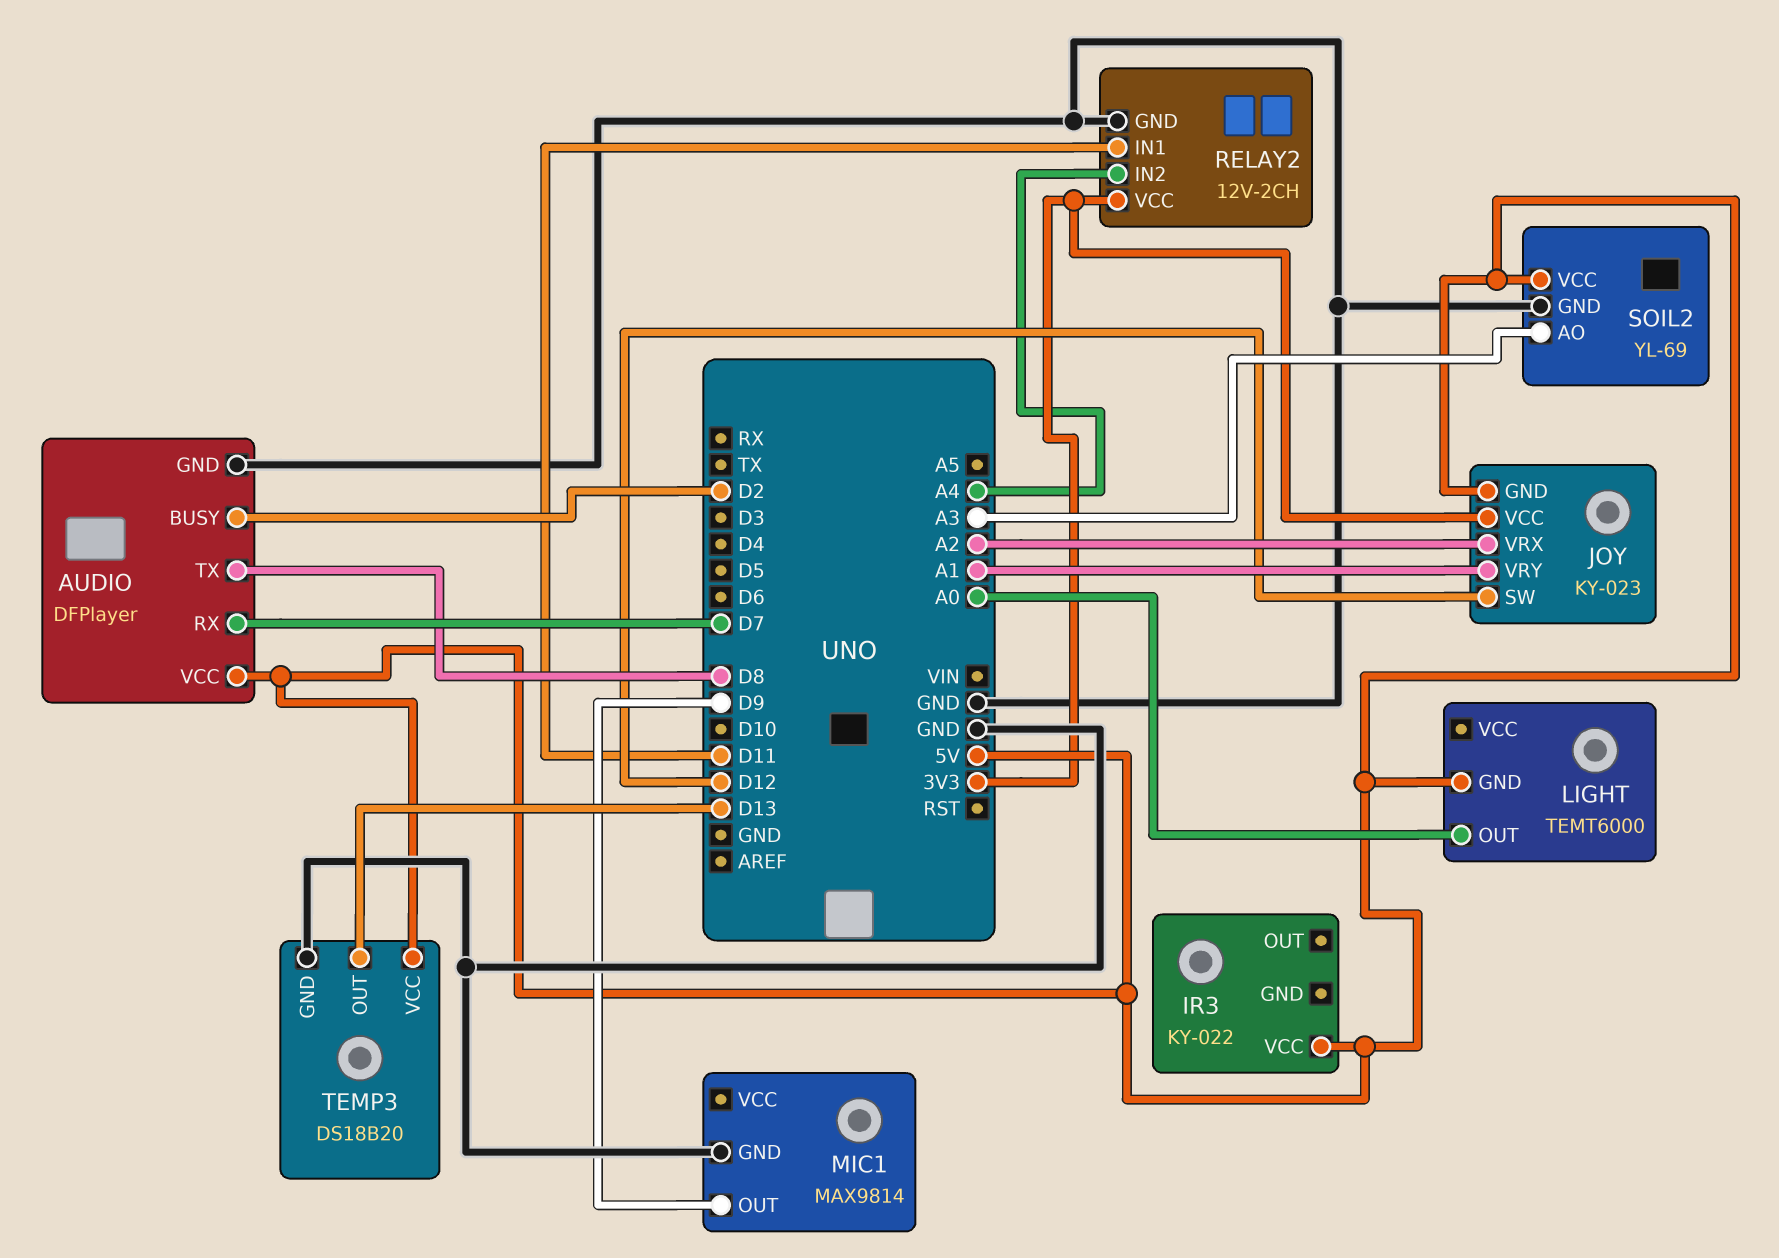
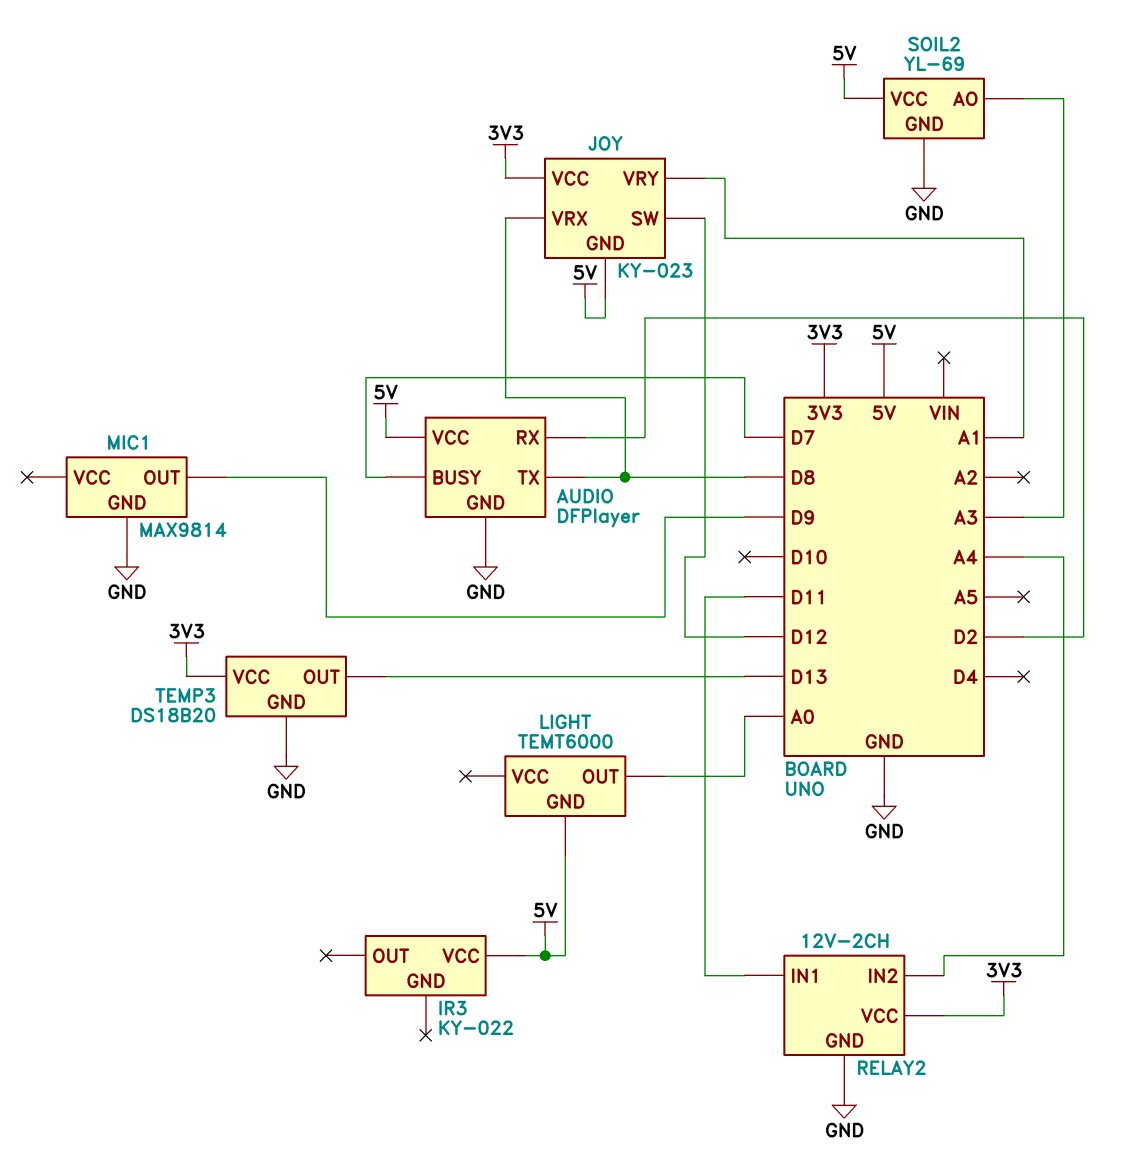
AUDIO pin BUSY: D2 -> D7
AUDIO pin RX: D7 -> D2
JOY pin VRX: A2 -> D8
TEMP3 pin VCC: 5V -> 3V3

